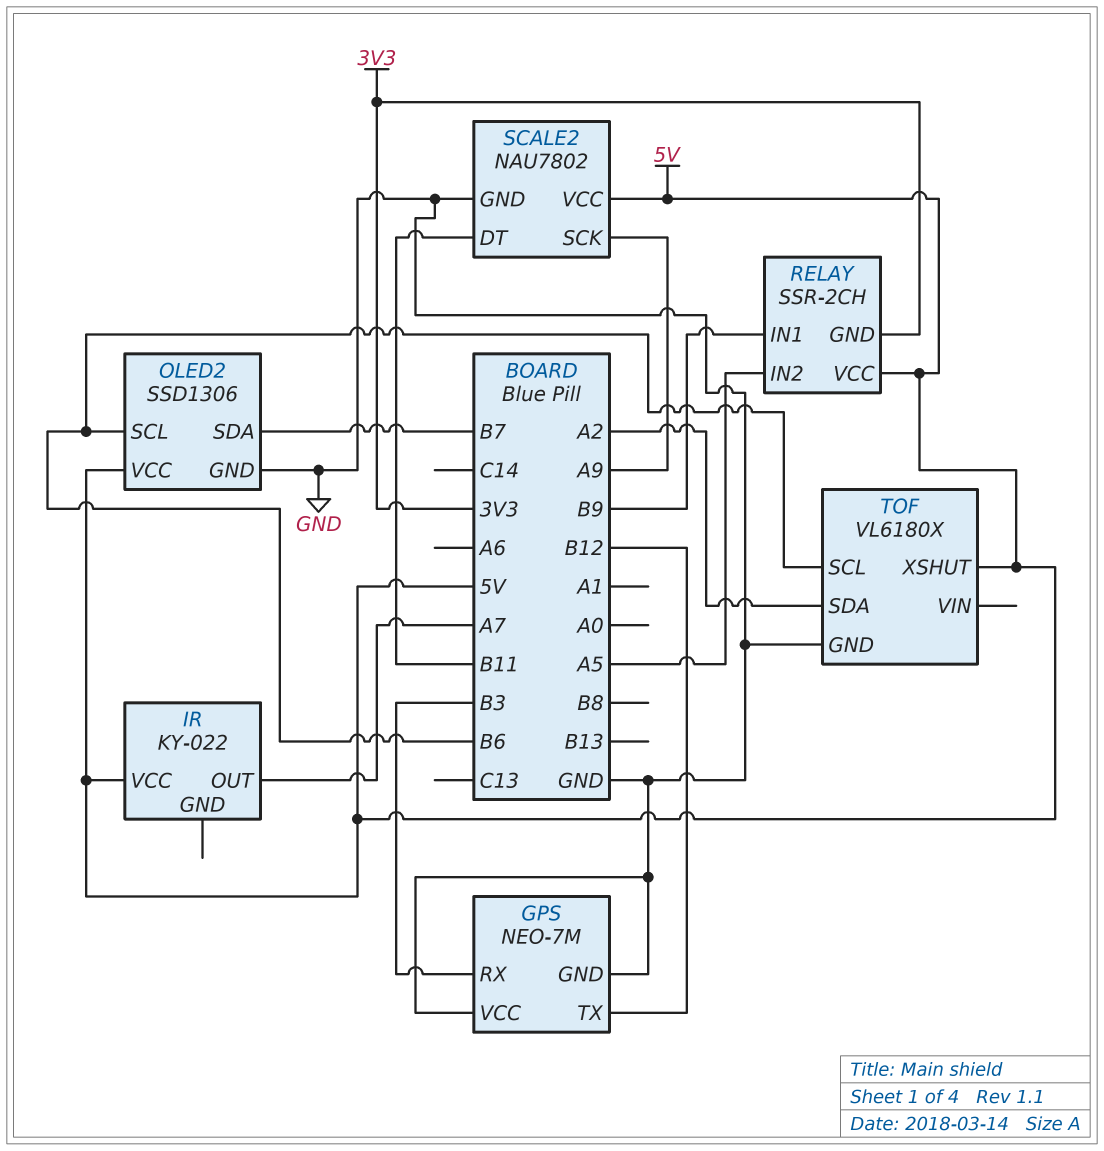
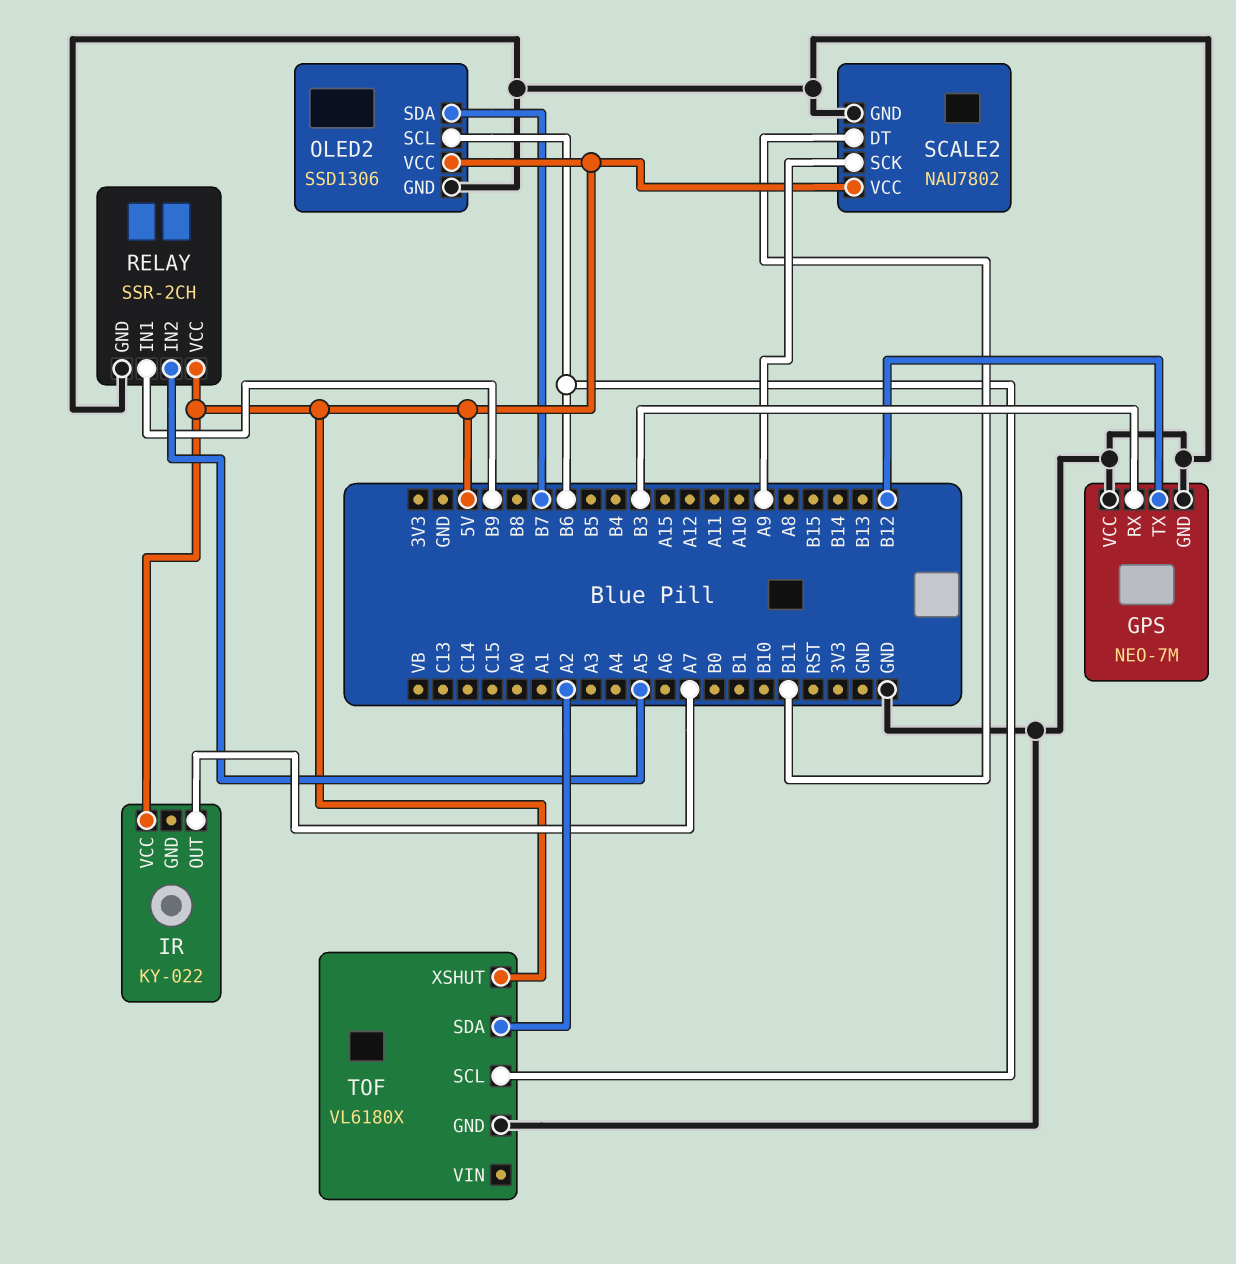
RELAY pin GND: 3V3 -> GND

